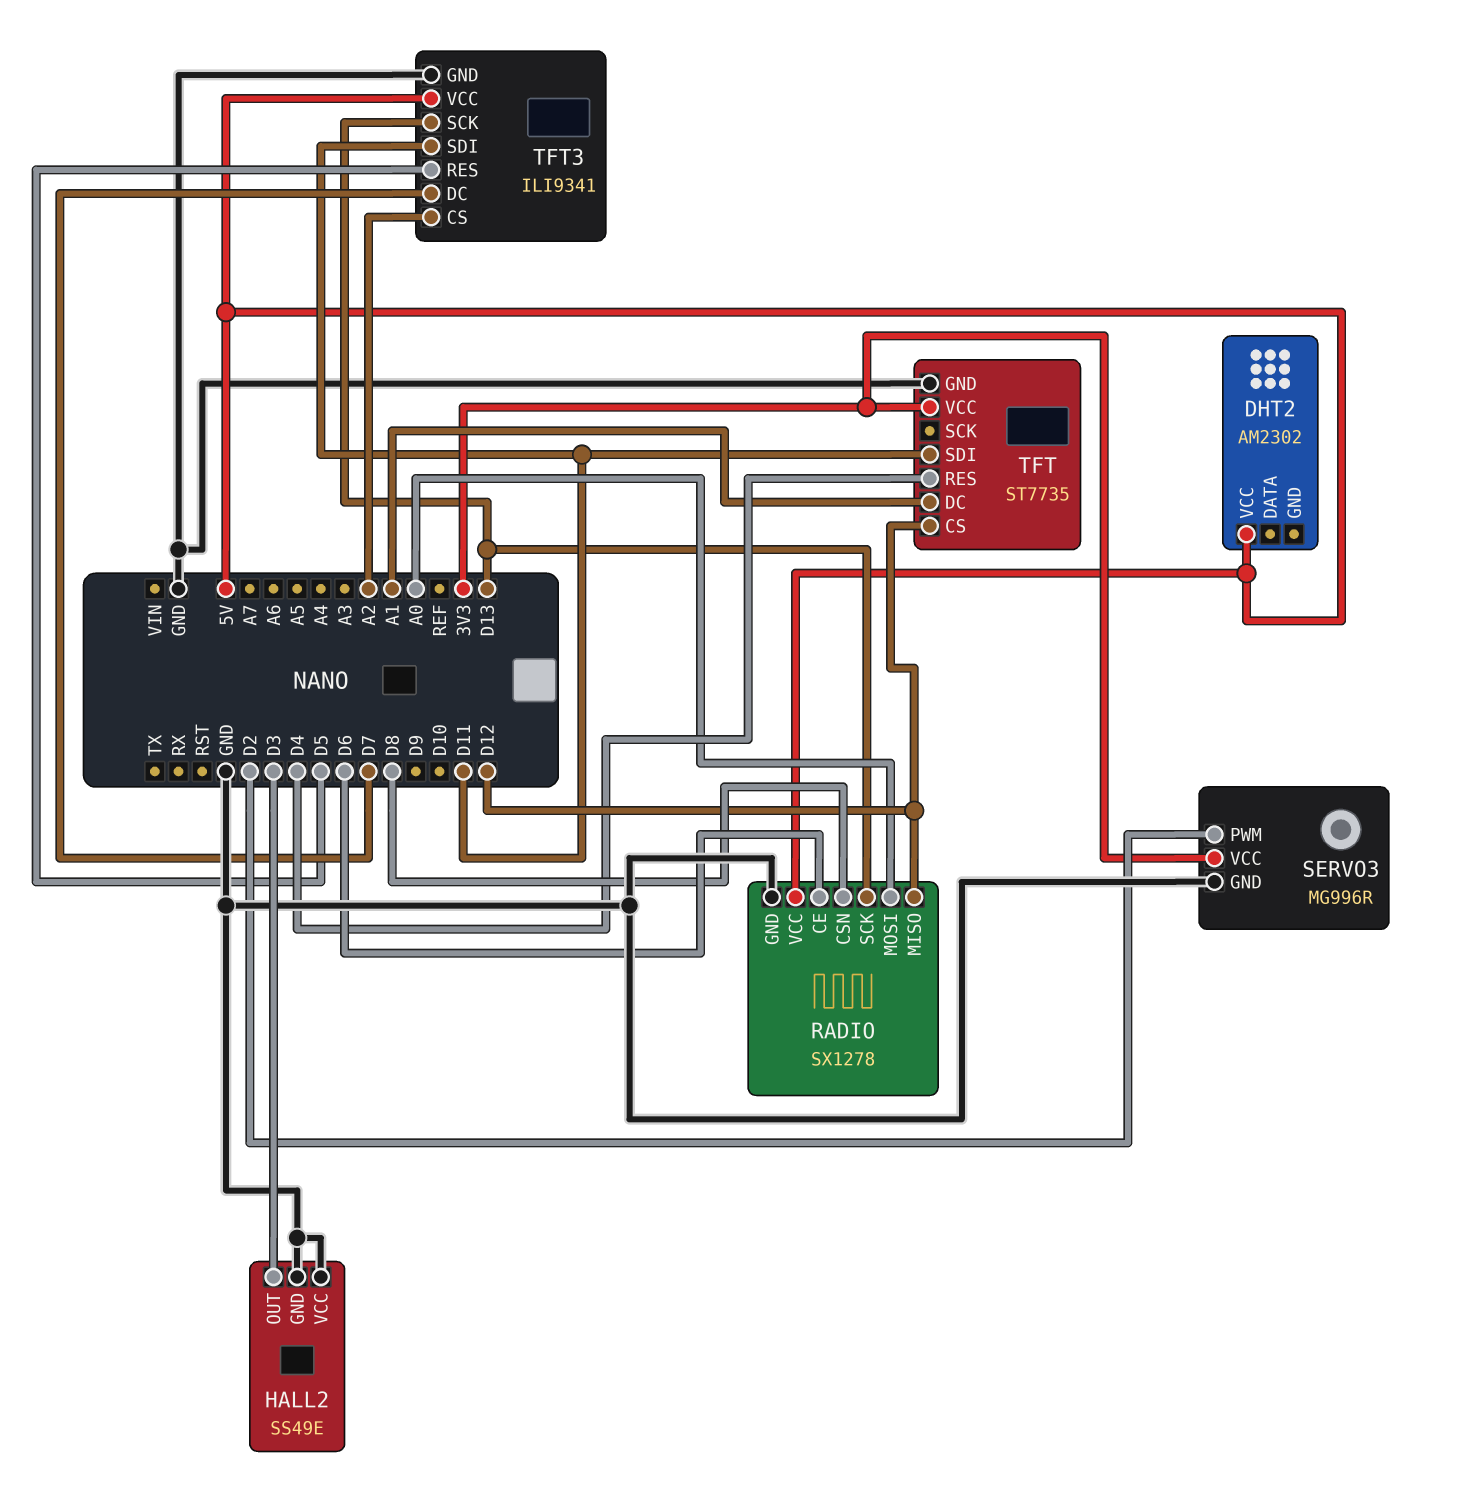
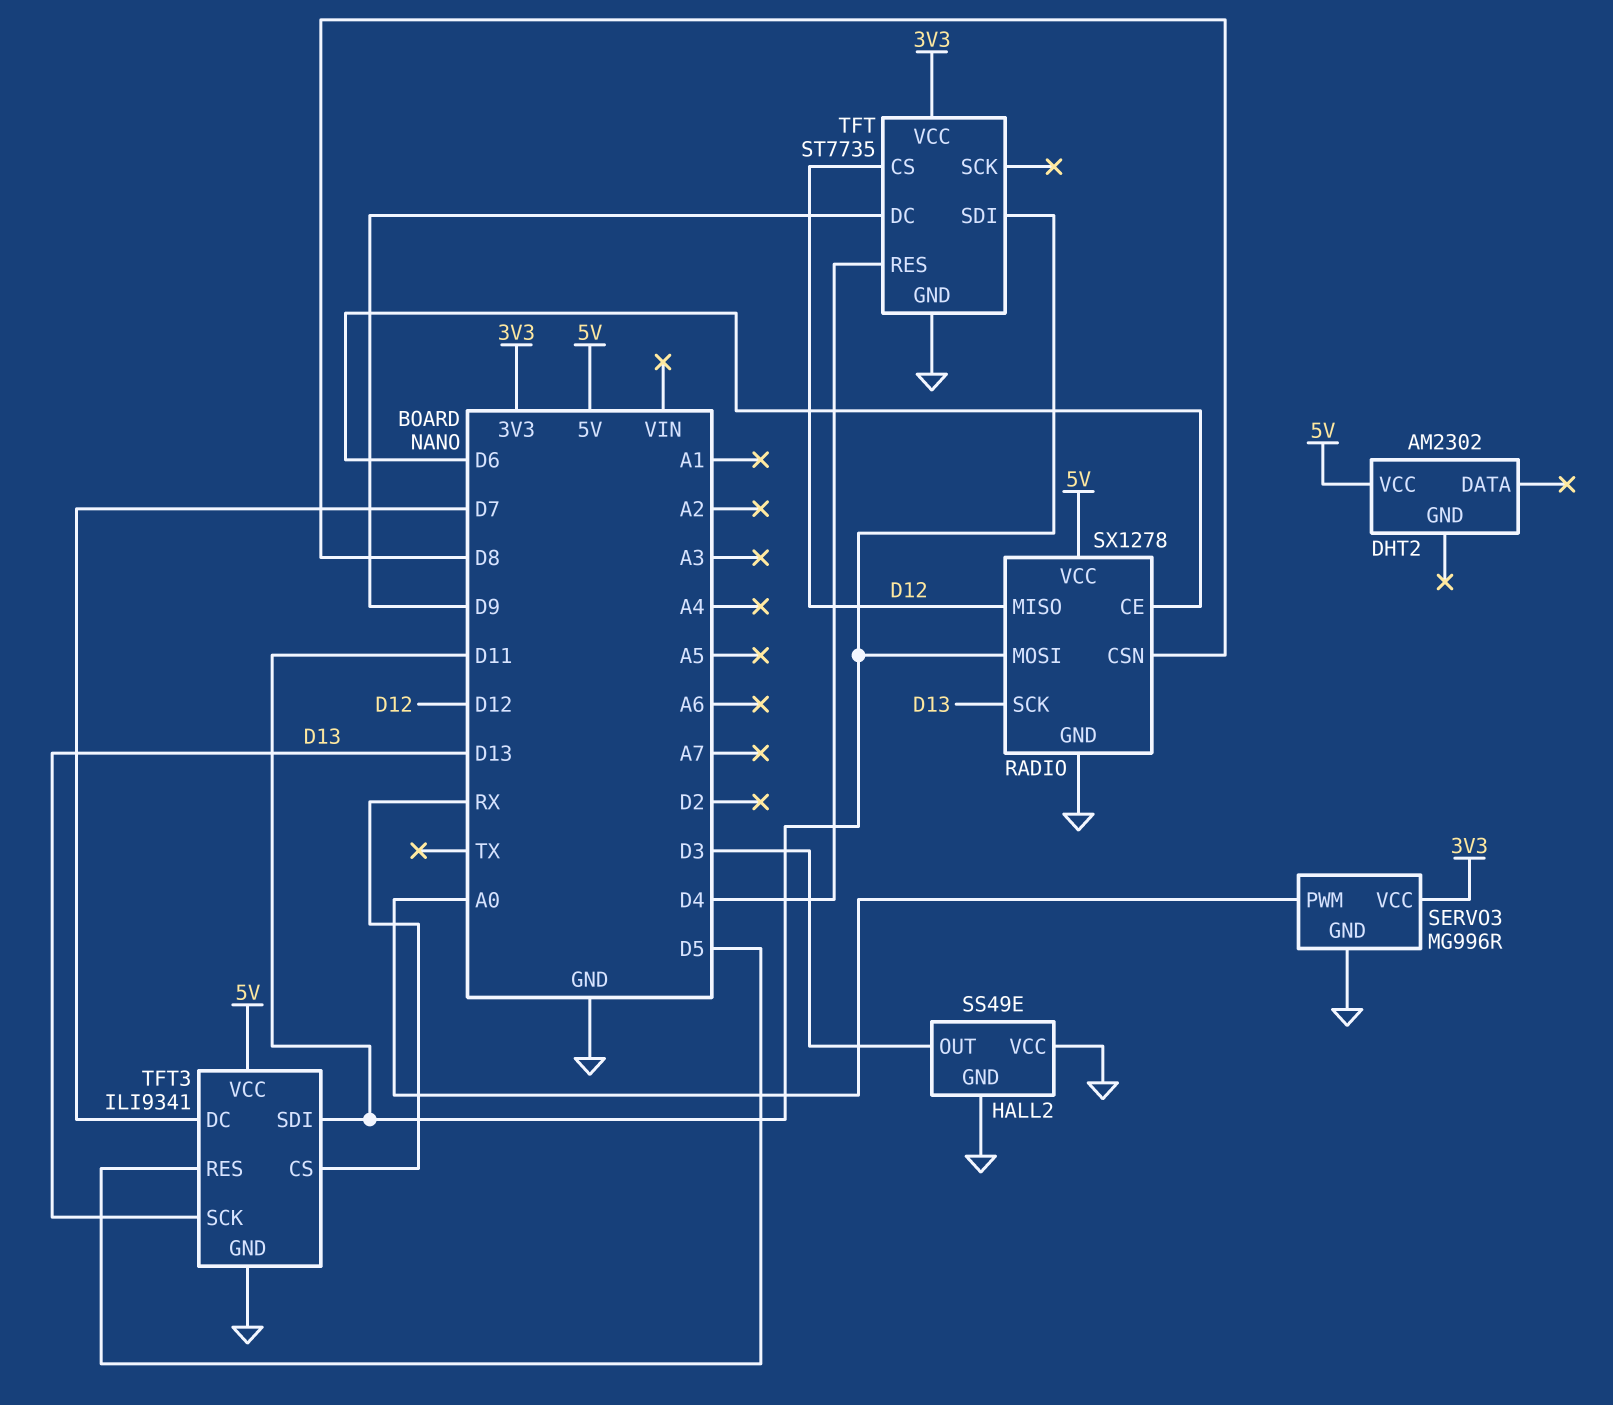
RADIO pin MOSI: A0 -> D11
SERVO3 pin PWM: D2 -> A0
TFT pin DC: A1 -> D9
TFT3 pin CS: A2 -> RX

